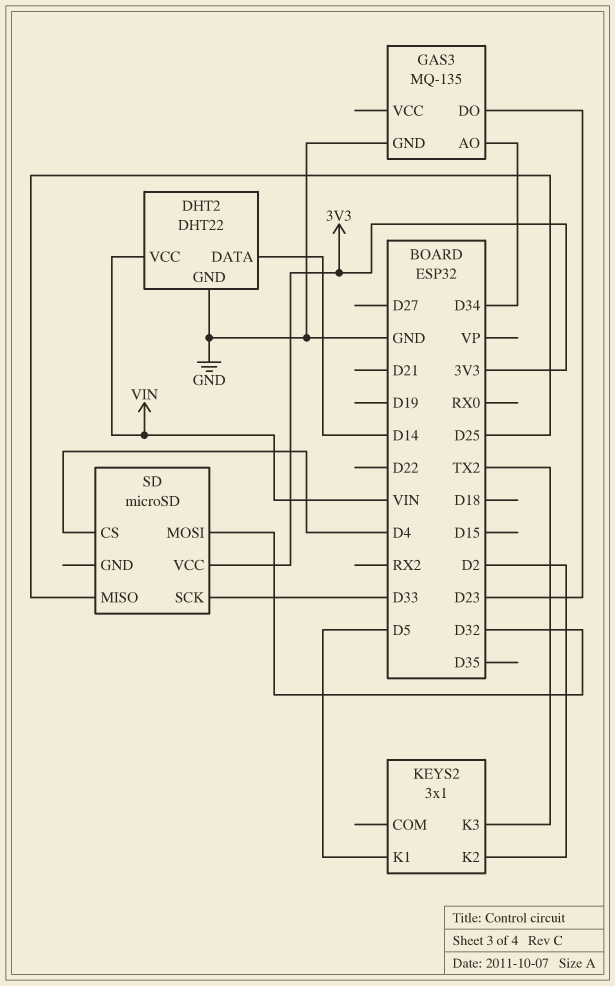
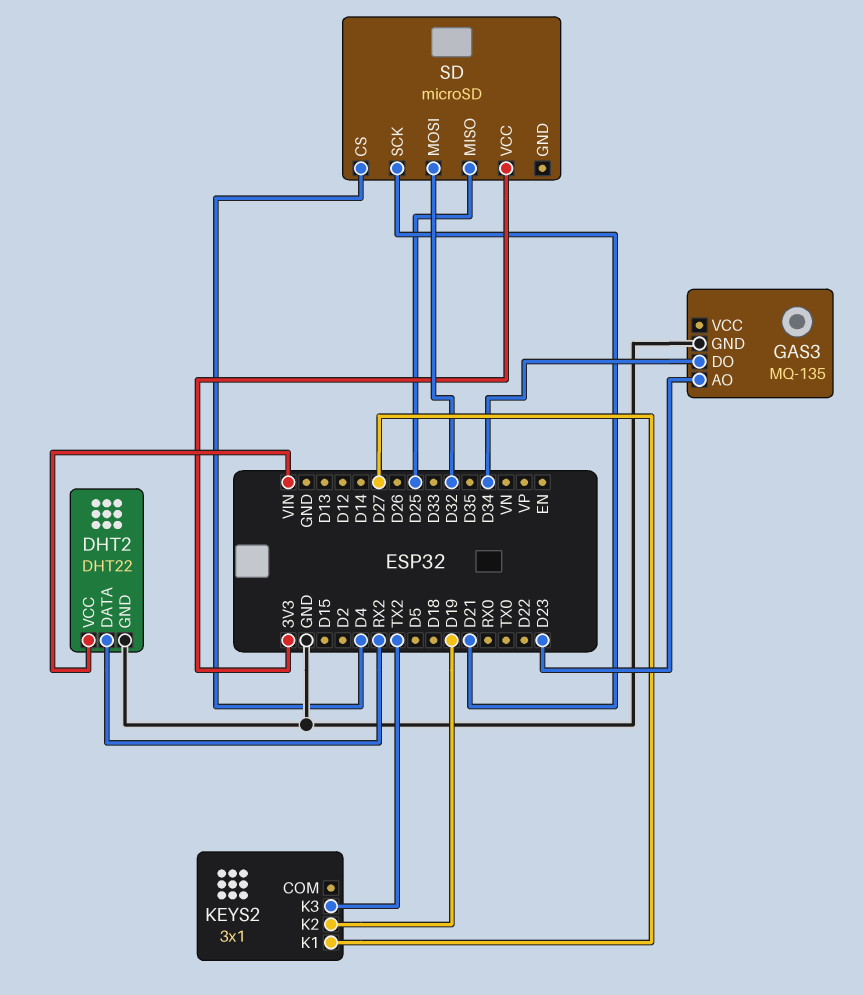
DHT2 pin DATA: D14 -> RX2
GAS3 pin AO: D34 -> D23
GAS3 pin DO: D23 -> D34
KEYS2 pin K1: D5 -> D27
KEYS2 pin K2: D2 -> D19
SD pin SCK: D33 -> D21

